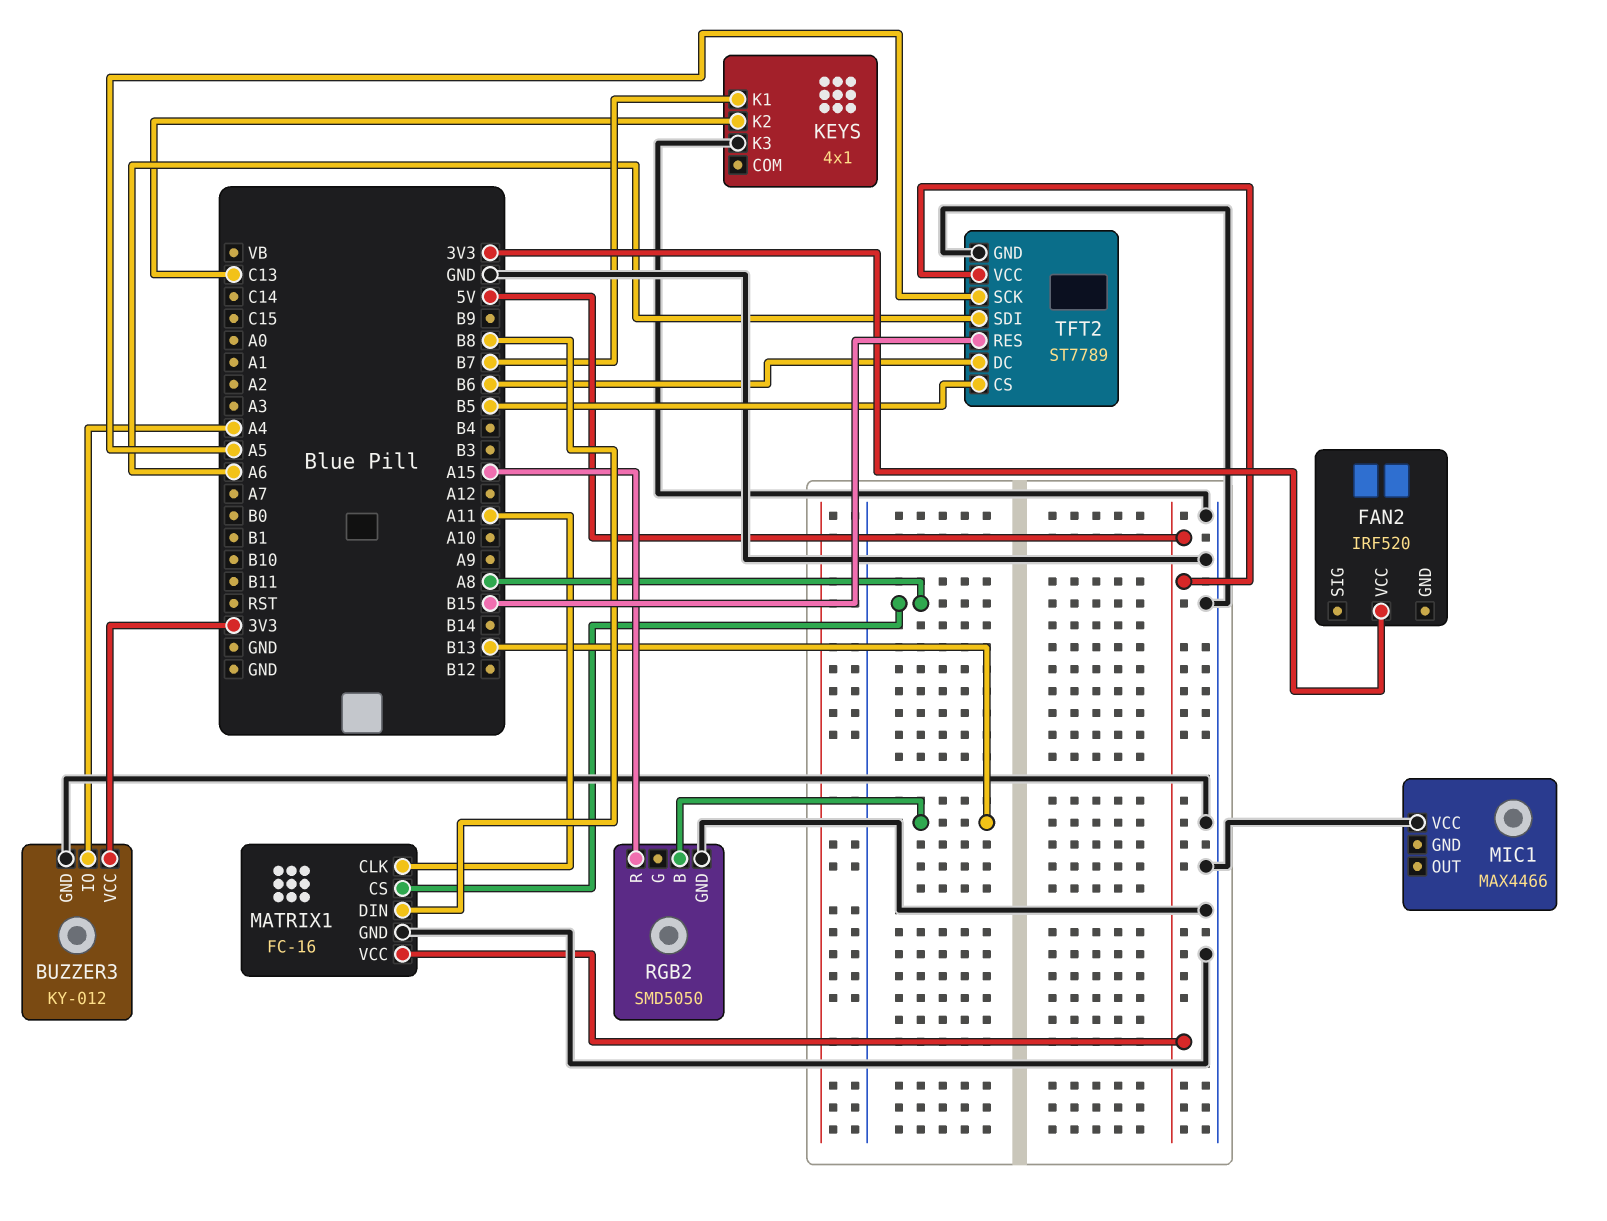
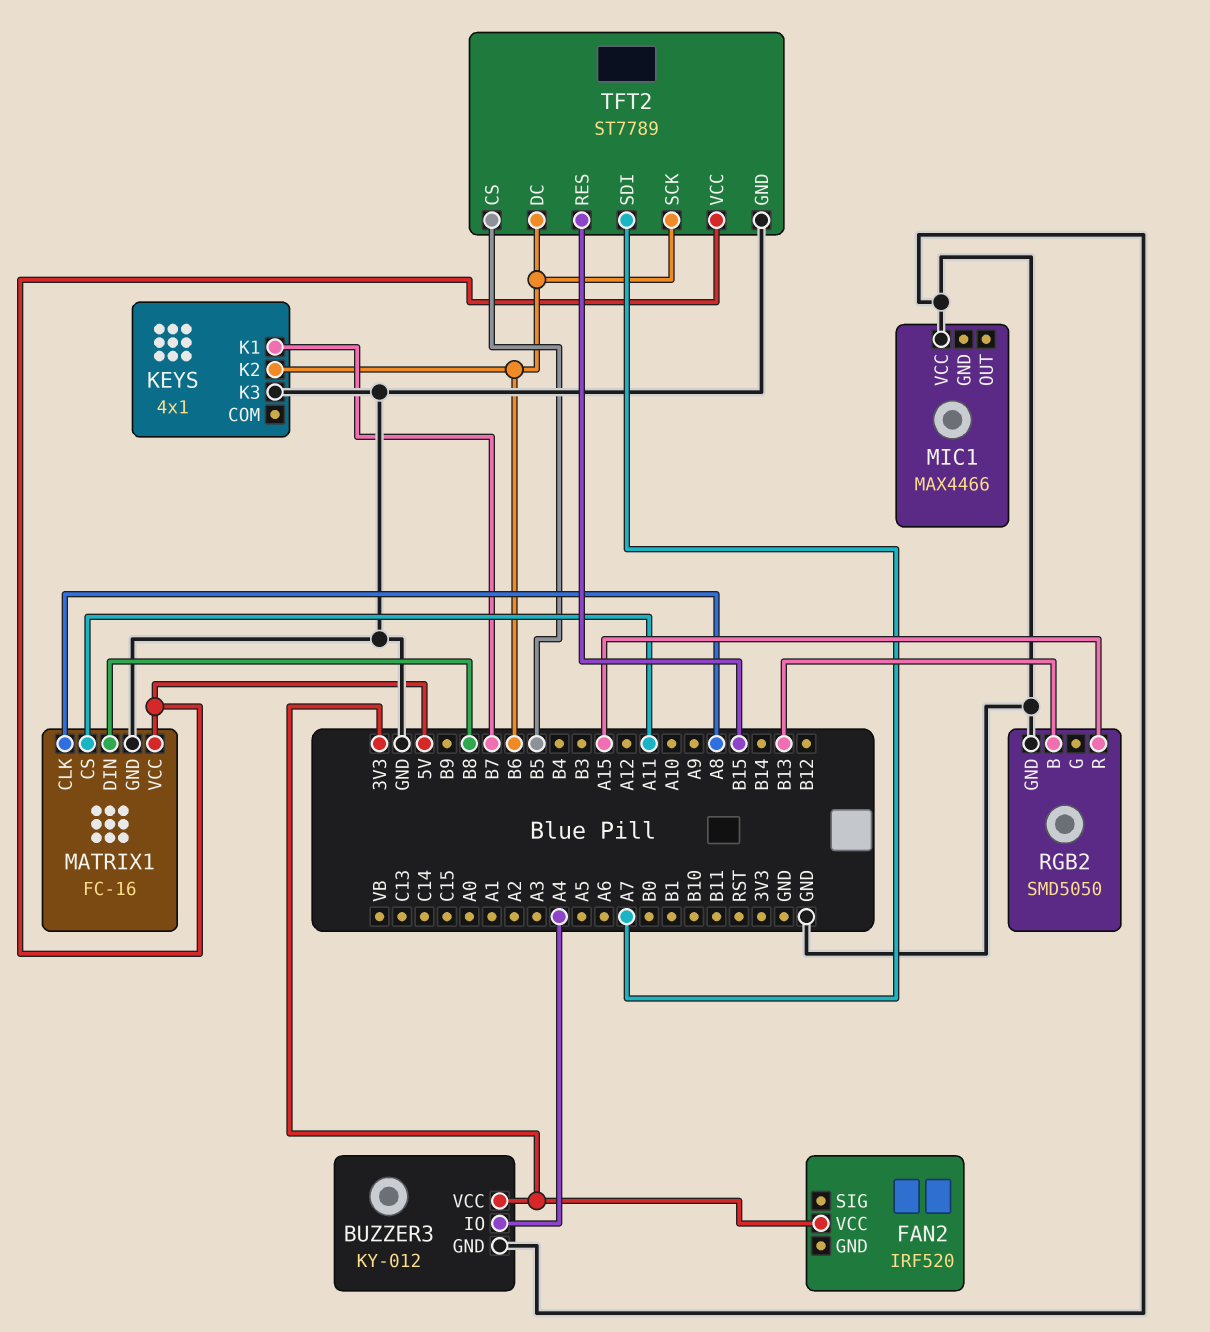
KEYS pin K2: C13 -> B6
MATRIX1 pin CLK: A11 -> A8
MATRIX1 pin CS: A8 -> A11
TFT2 pin SCK: A5 -> B6
TFT2 pin SDI: A6 -> A7

